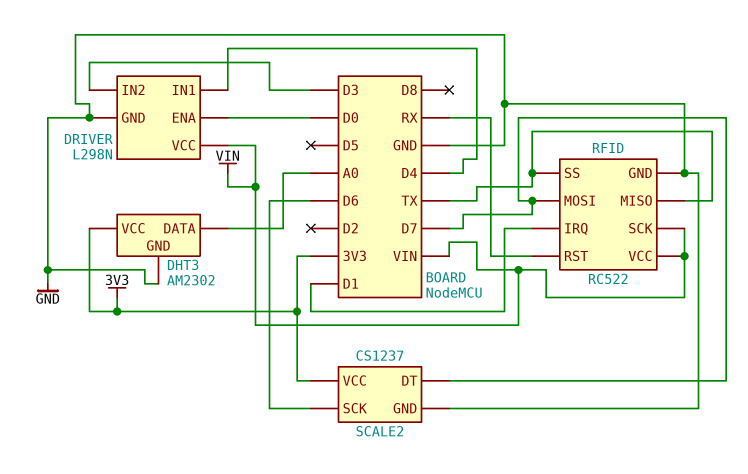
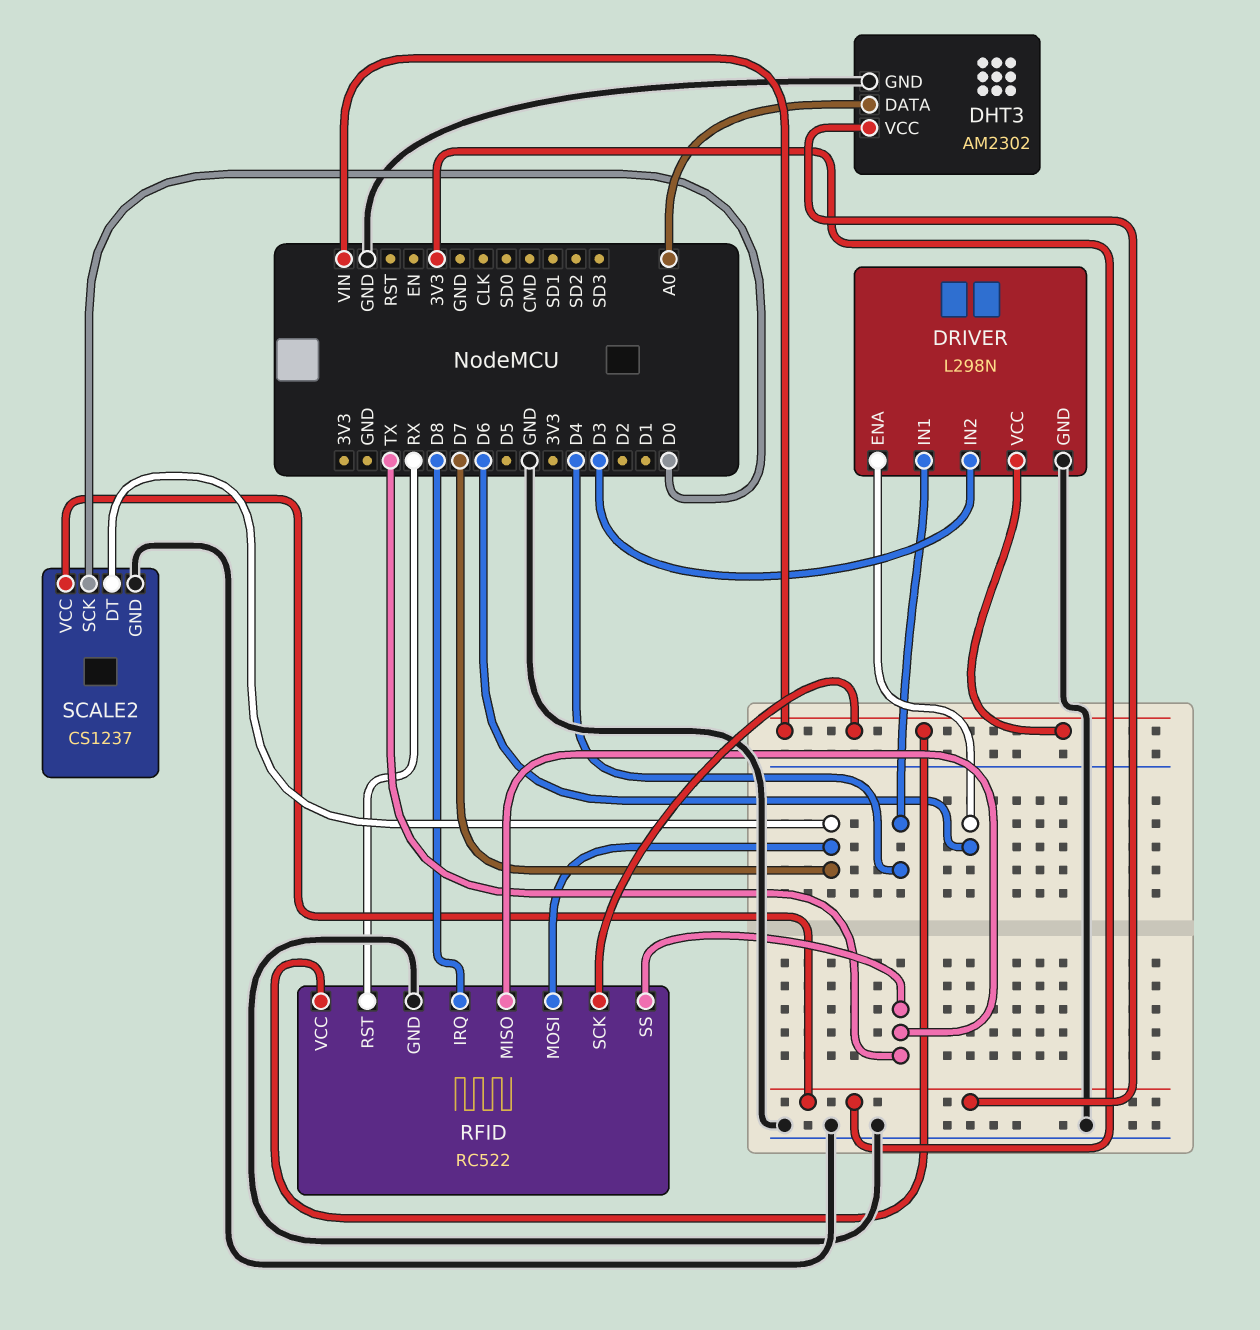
DRIVER pin ENA: D0 -> D6
RFID pin IRQ: D1 -> D8
SCALE2 pin SCK: D6 -> D0

